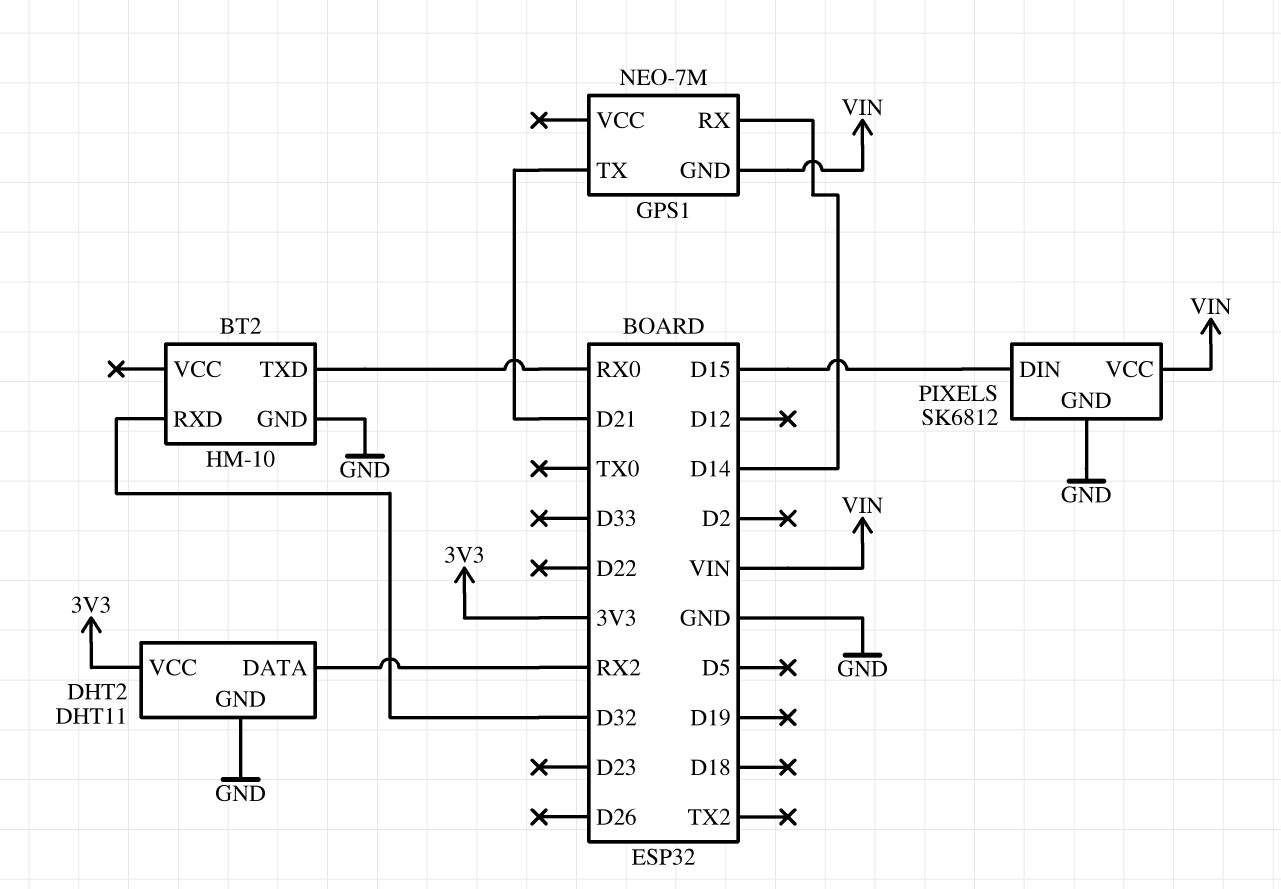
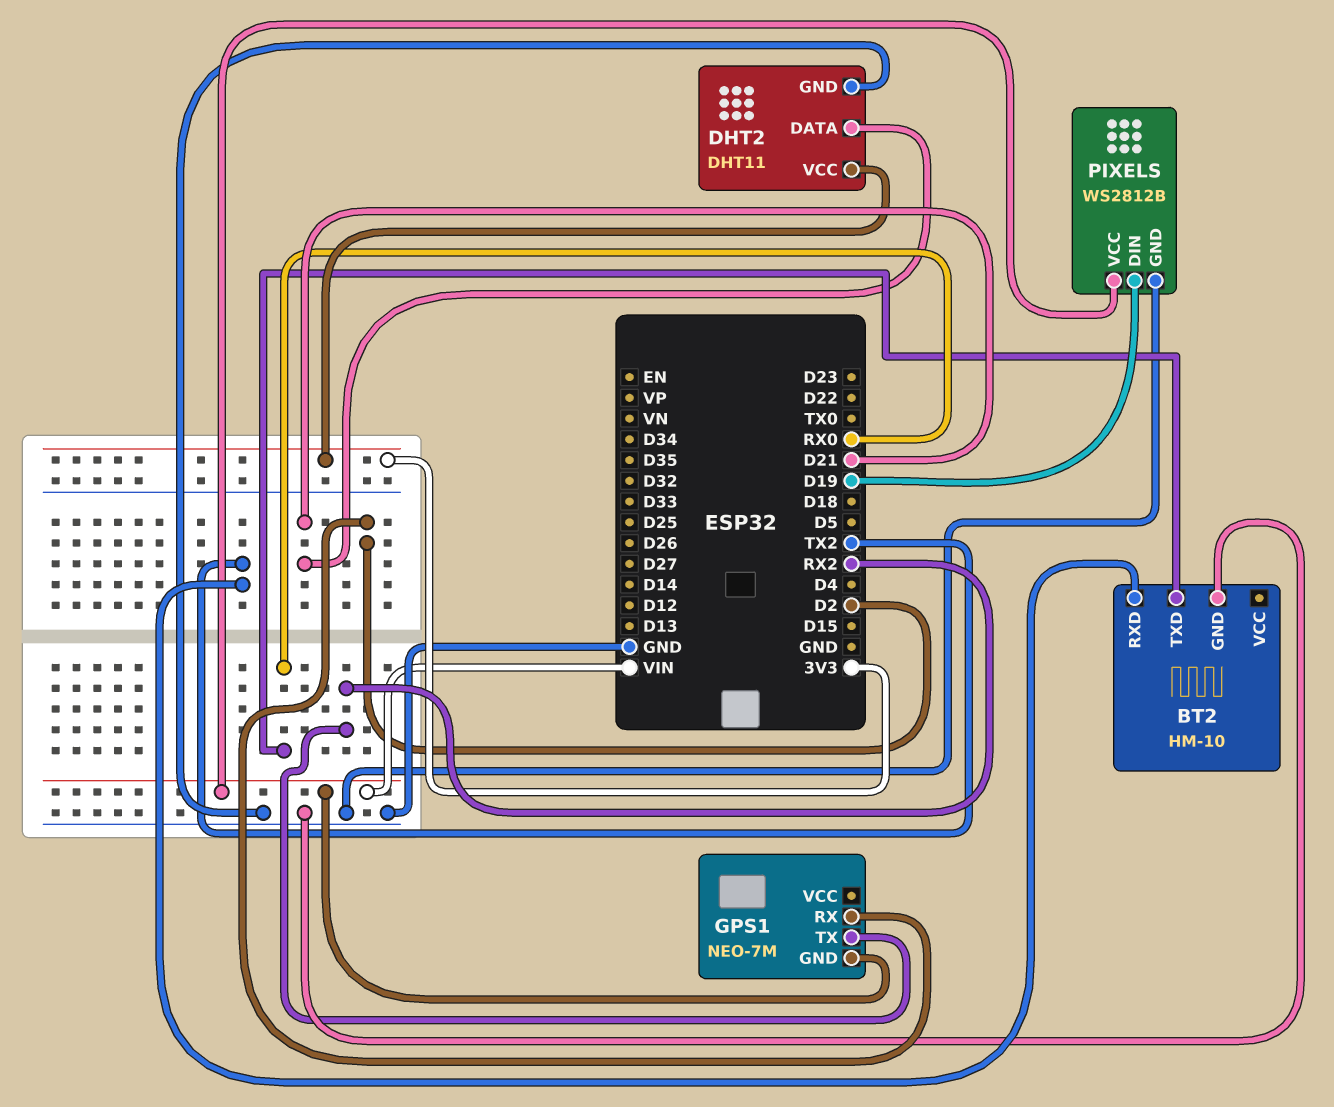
BT2 pin RXD: D32 -> TX2
DHT2 pin DATA: RX2 -> D21
GPS1 pin RX: D14 -> D2
GPS1 pin TX: D21 -> RX2
PIXELS: SK6812 -> WS2812B
PIXELS pin DIN: D15 -> D19

